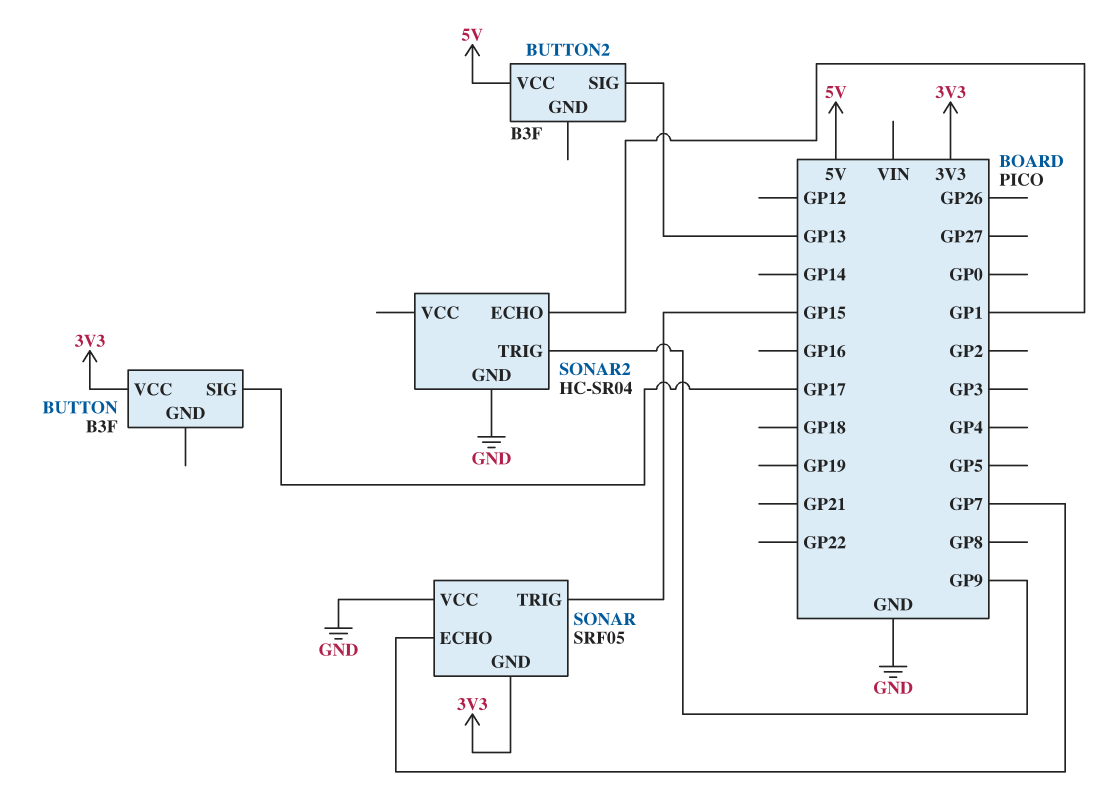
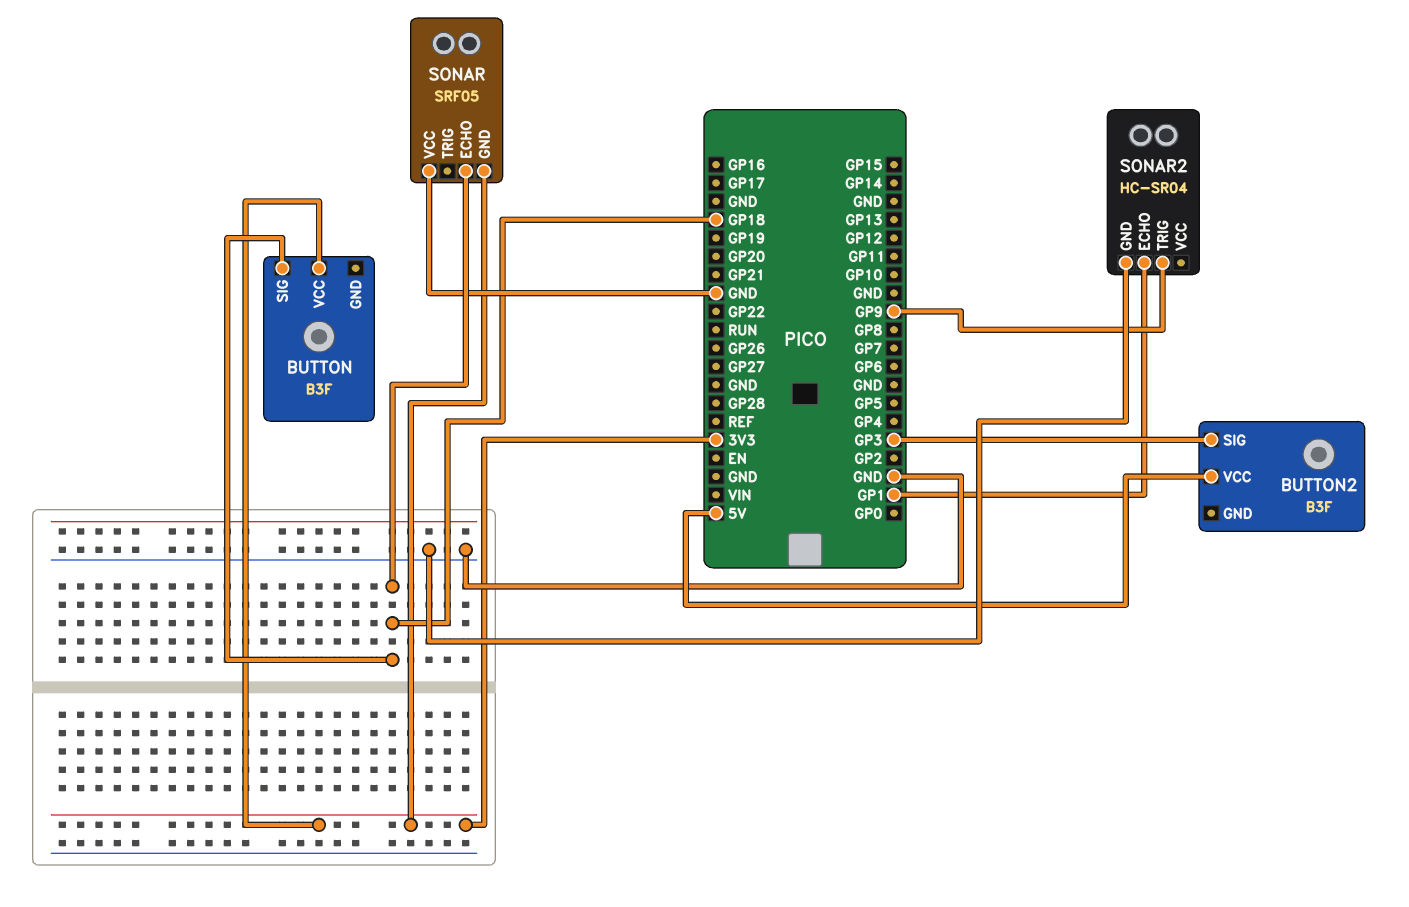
BUTTON pin SIG: GP17 -> GP18
BUTTON2 pin SIG: GP13 -> GP3
SONAR pin ECHO: GP7 -> GP18
SONAR pin TRIG: GP15 -> none

